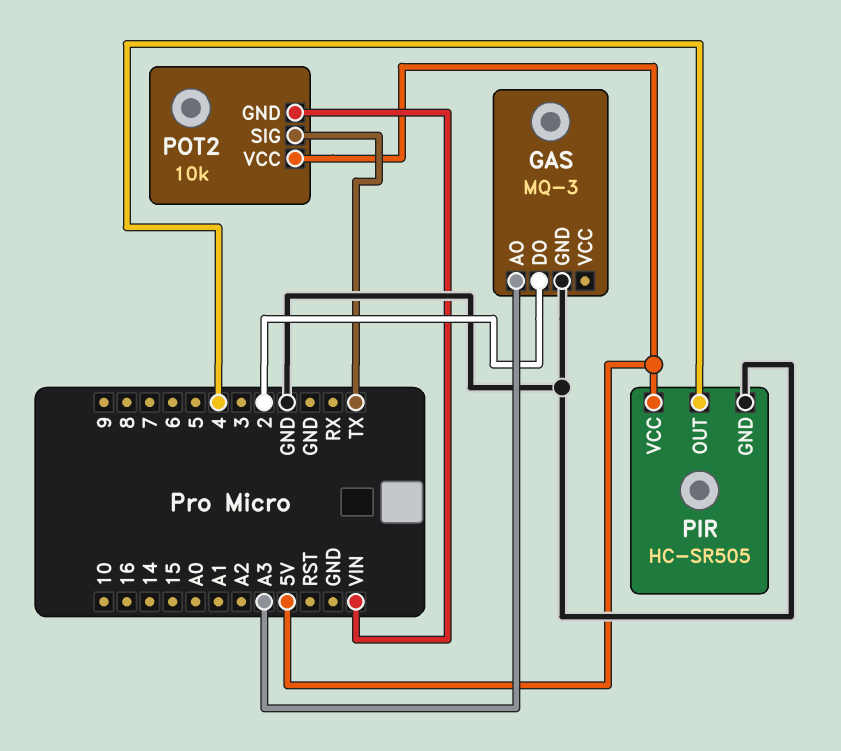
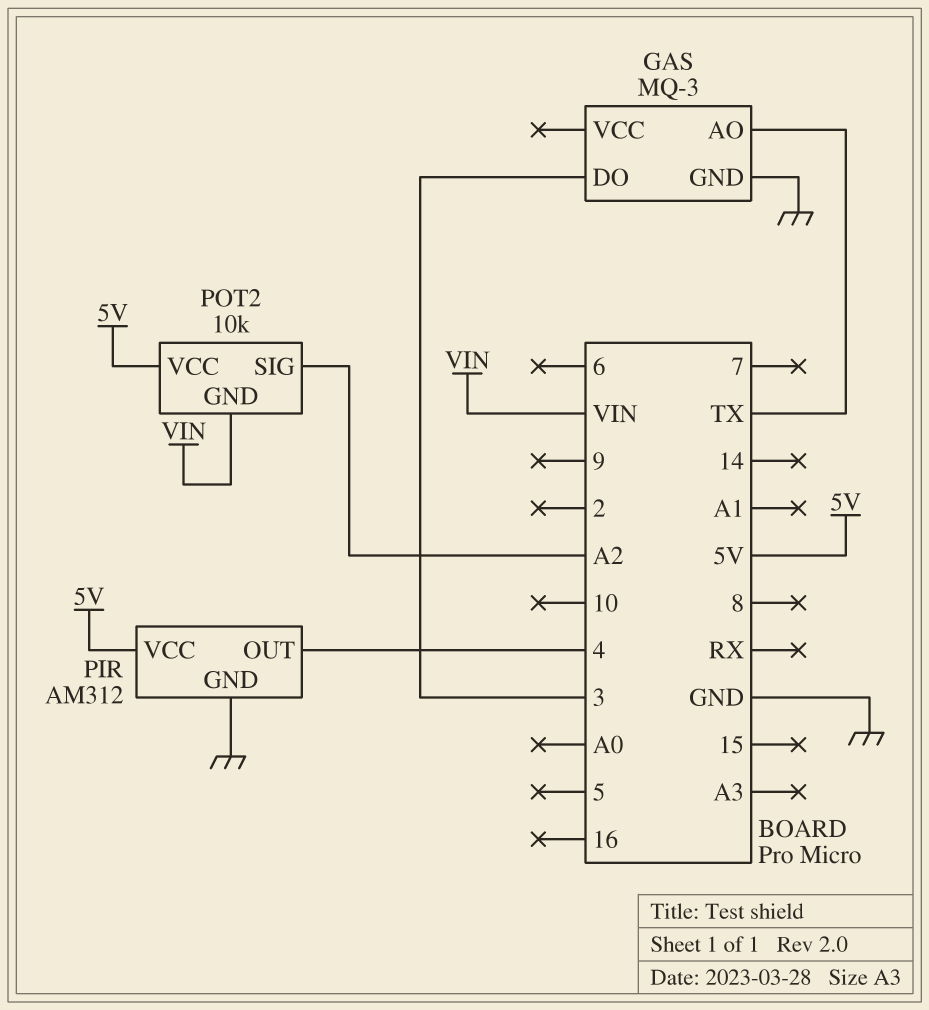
GAS pin AO: A3 -> TX
GAS pin DO: 2 -> 3
PIR: HC-SR505 -> AM312
POT2 pin SIG: TX -> A2

